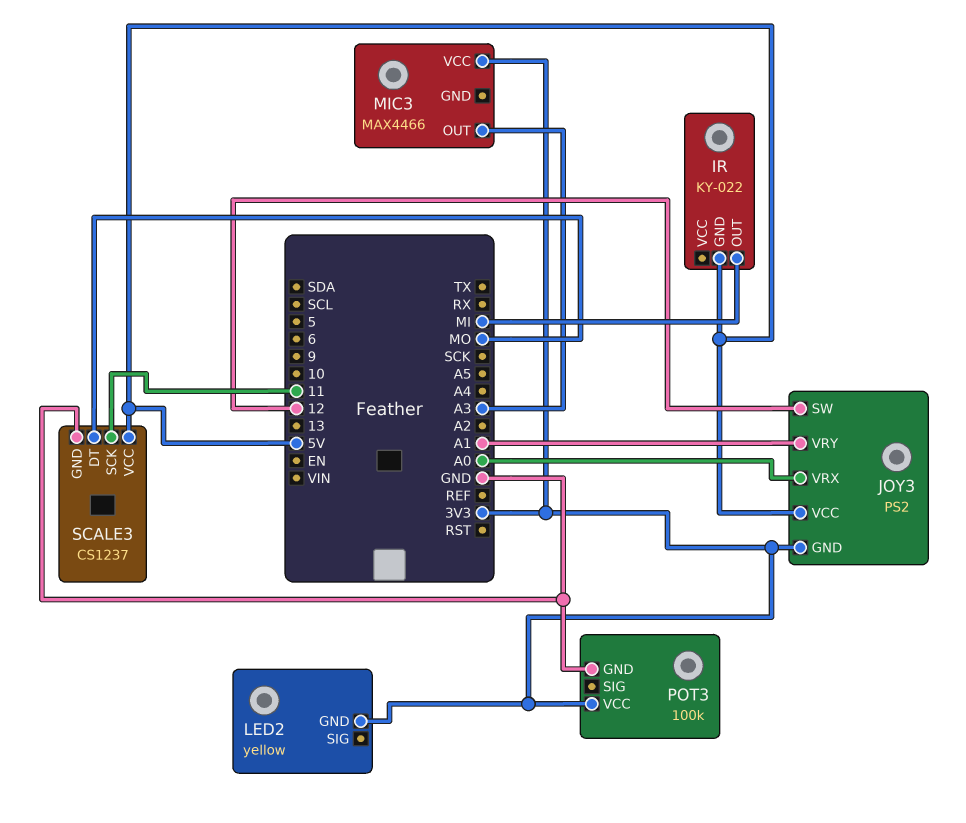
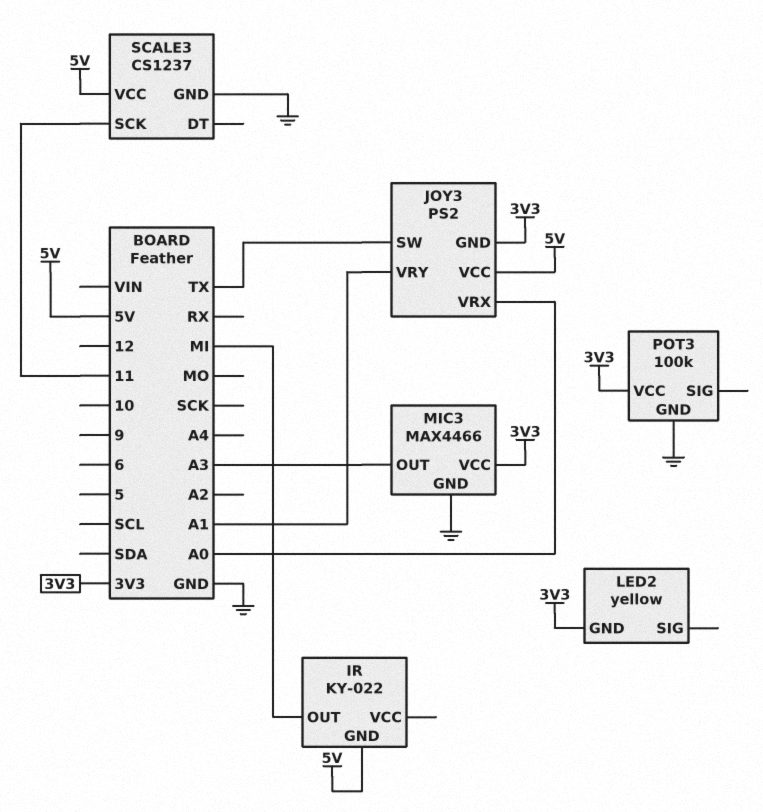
JOY3 pin SW: 12 -> TX
MIC3 pin GND: none -> GND
SCALE3 pin DT: MO -> none

